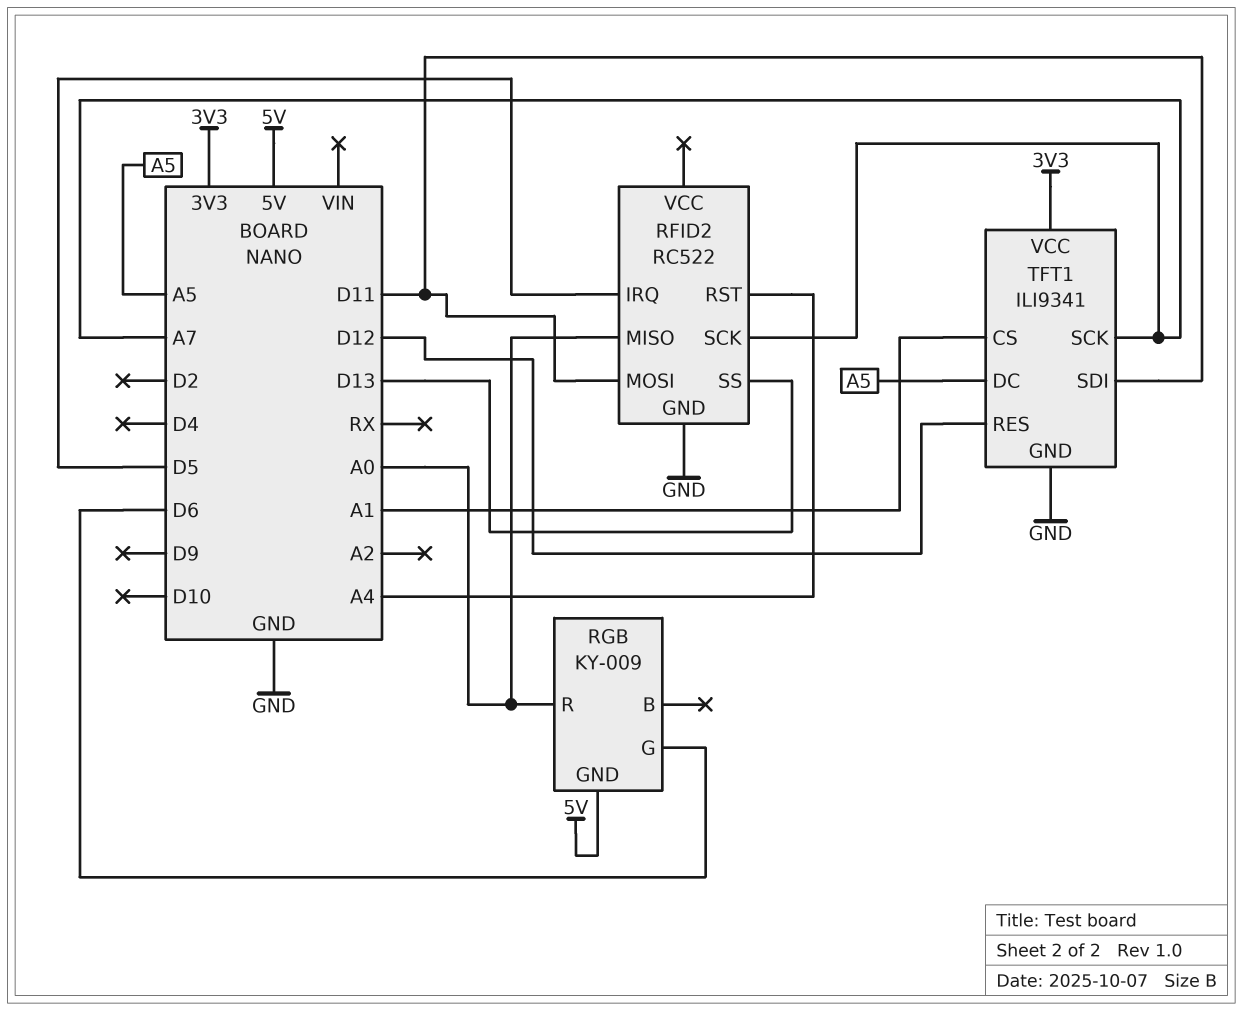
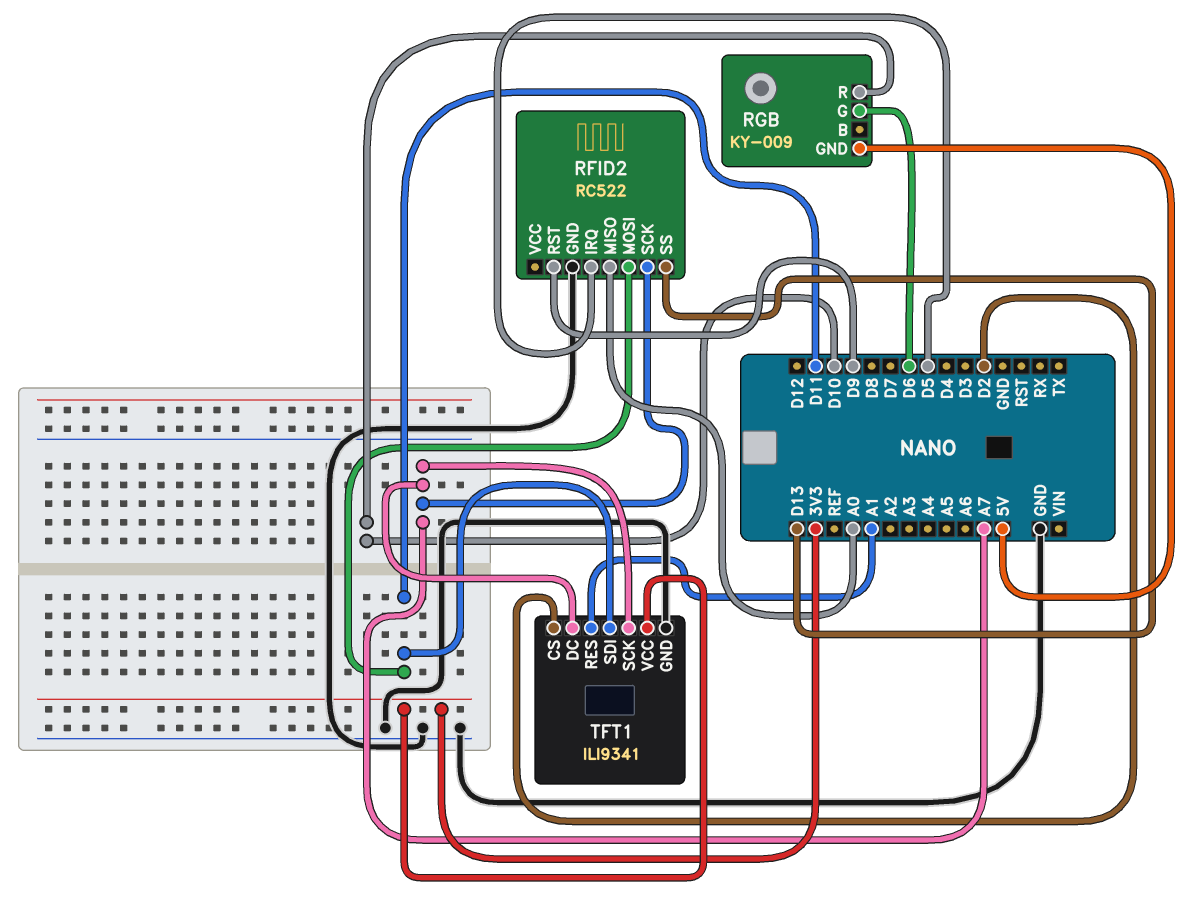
RFID2 pin RST: A4 -> D9
RGB pin R: A0 -> D10
TFT1 pin CS: A1 -> D2
TFT1 pin DC: A5 -> A7
TFT1 pin RES: D12 -> A1

